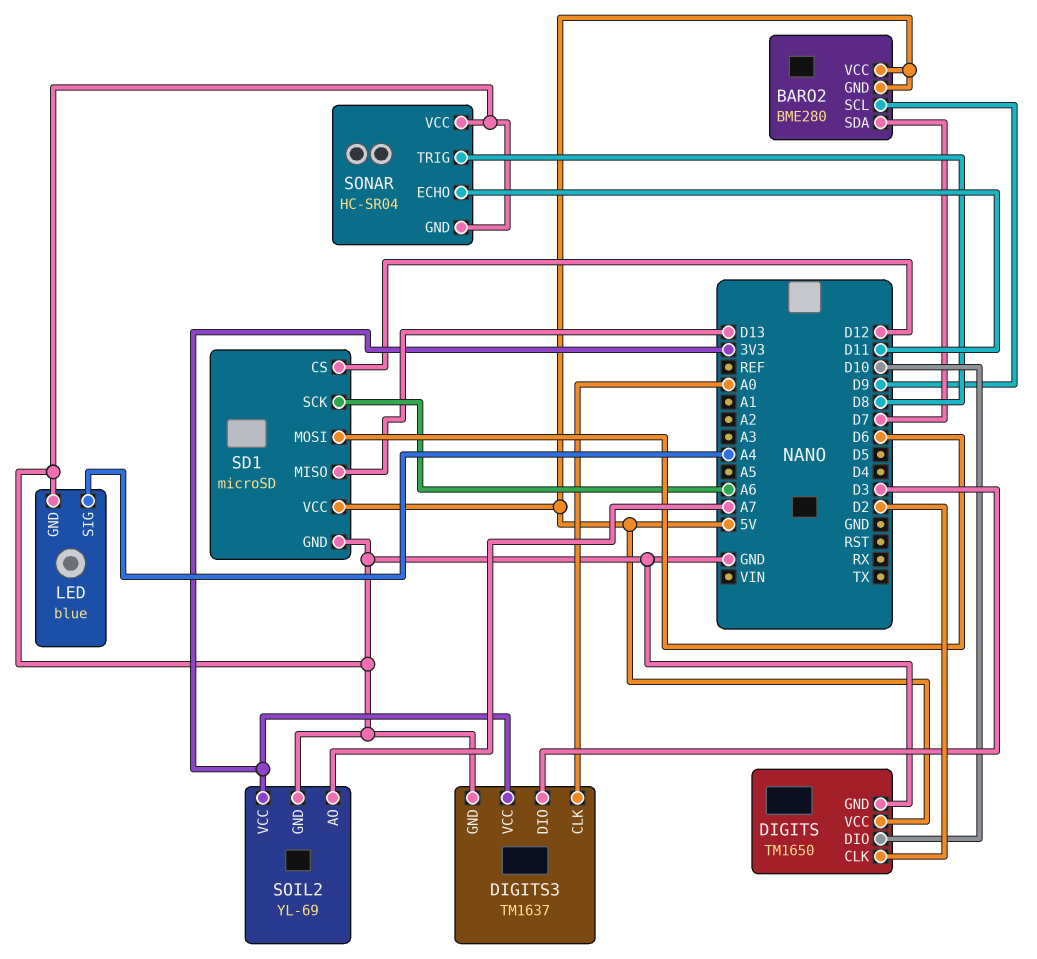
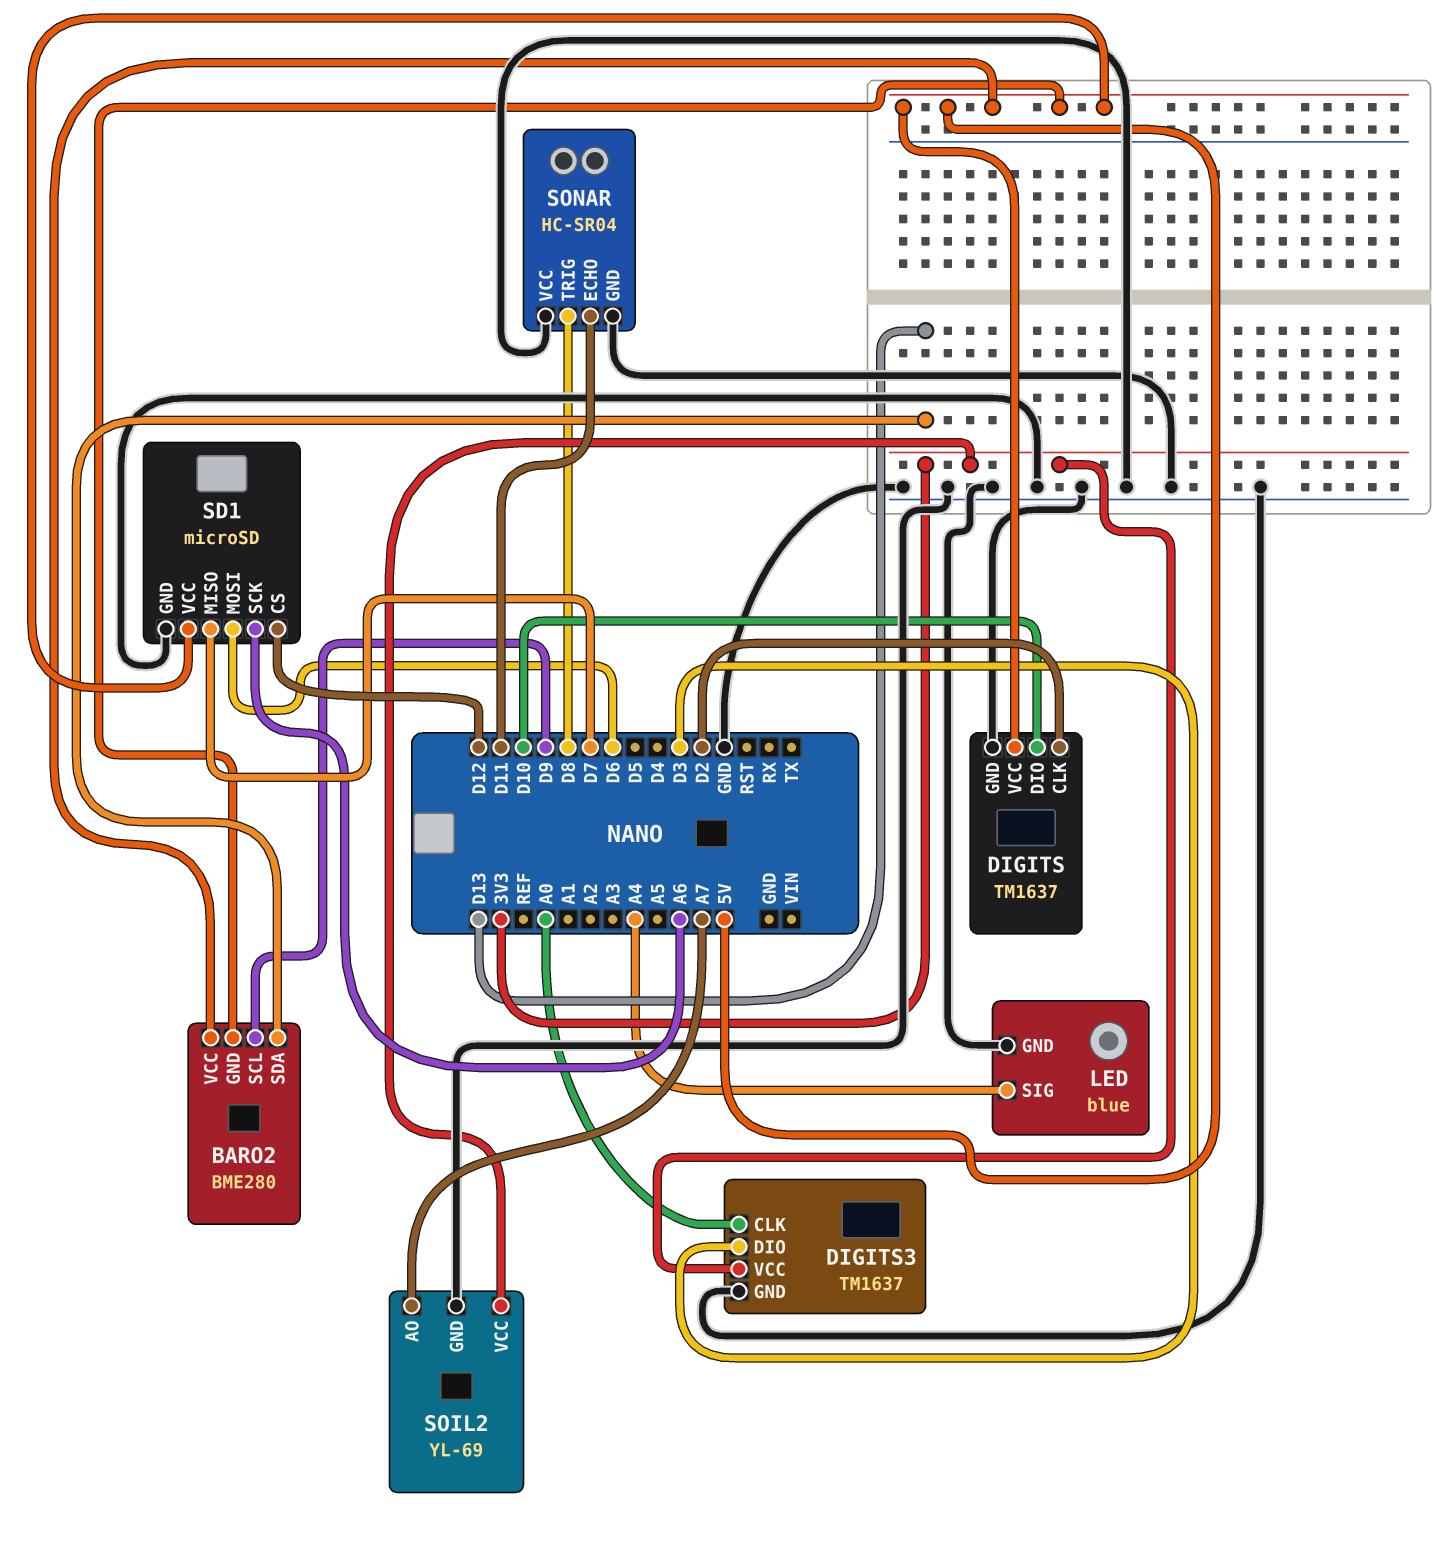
BARO2 pin SDA: D7 -> D13
DIGITS: TM1650 -> TM1637
SD1 pin MISO: D13 -> D7

